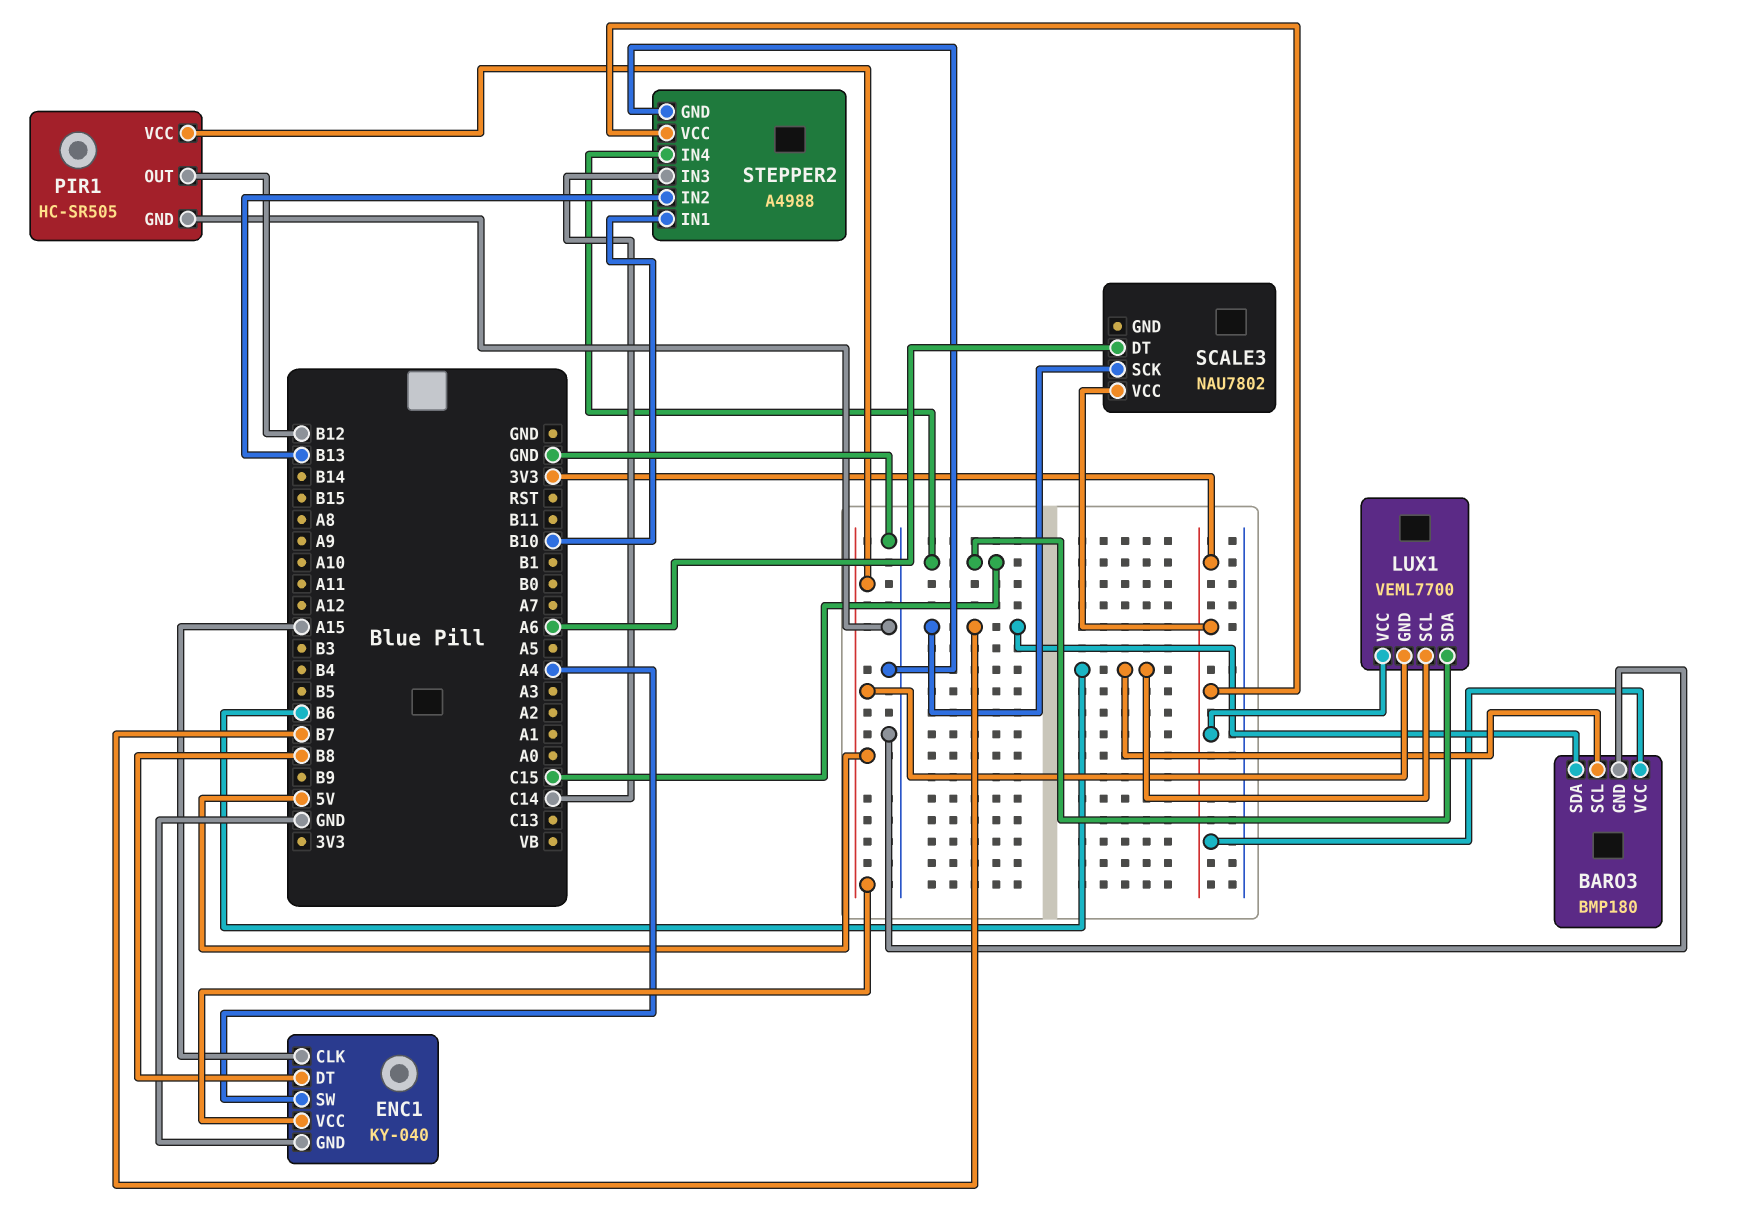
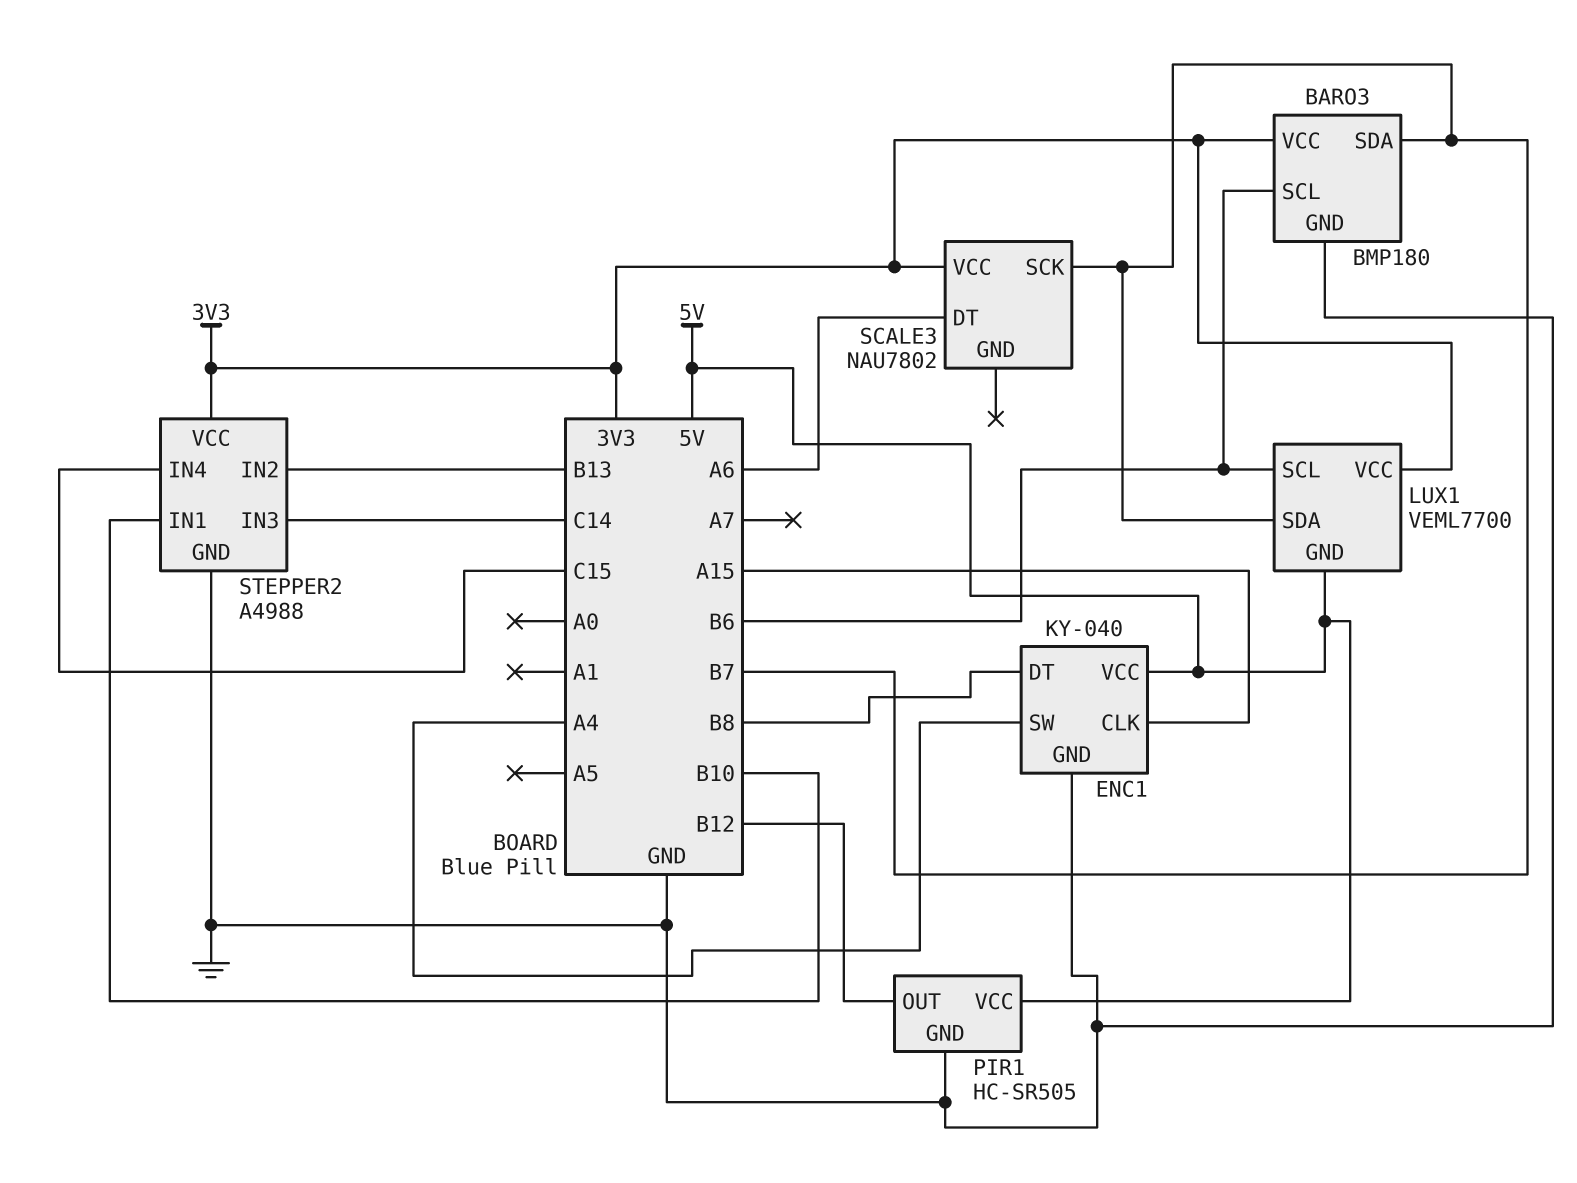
LUX1 pin SDA: C15 -> B7

